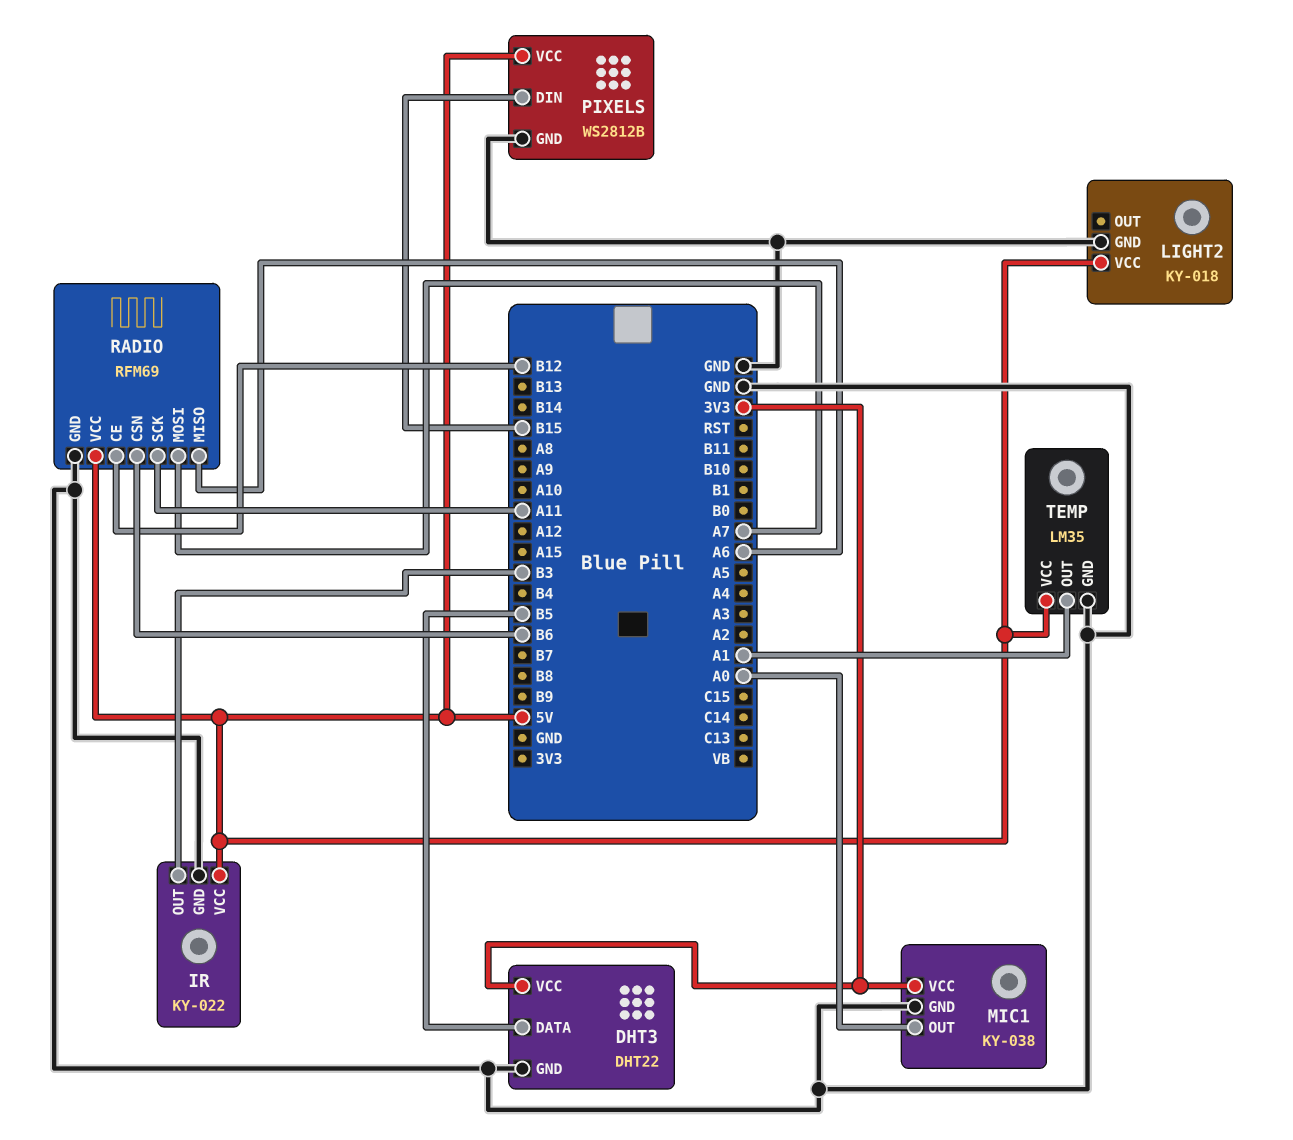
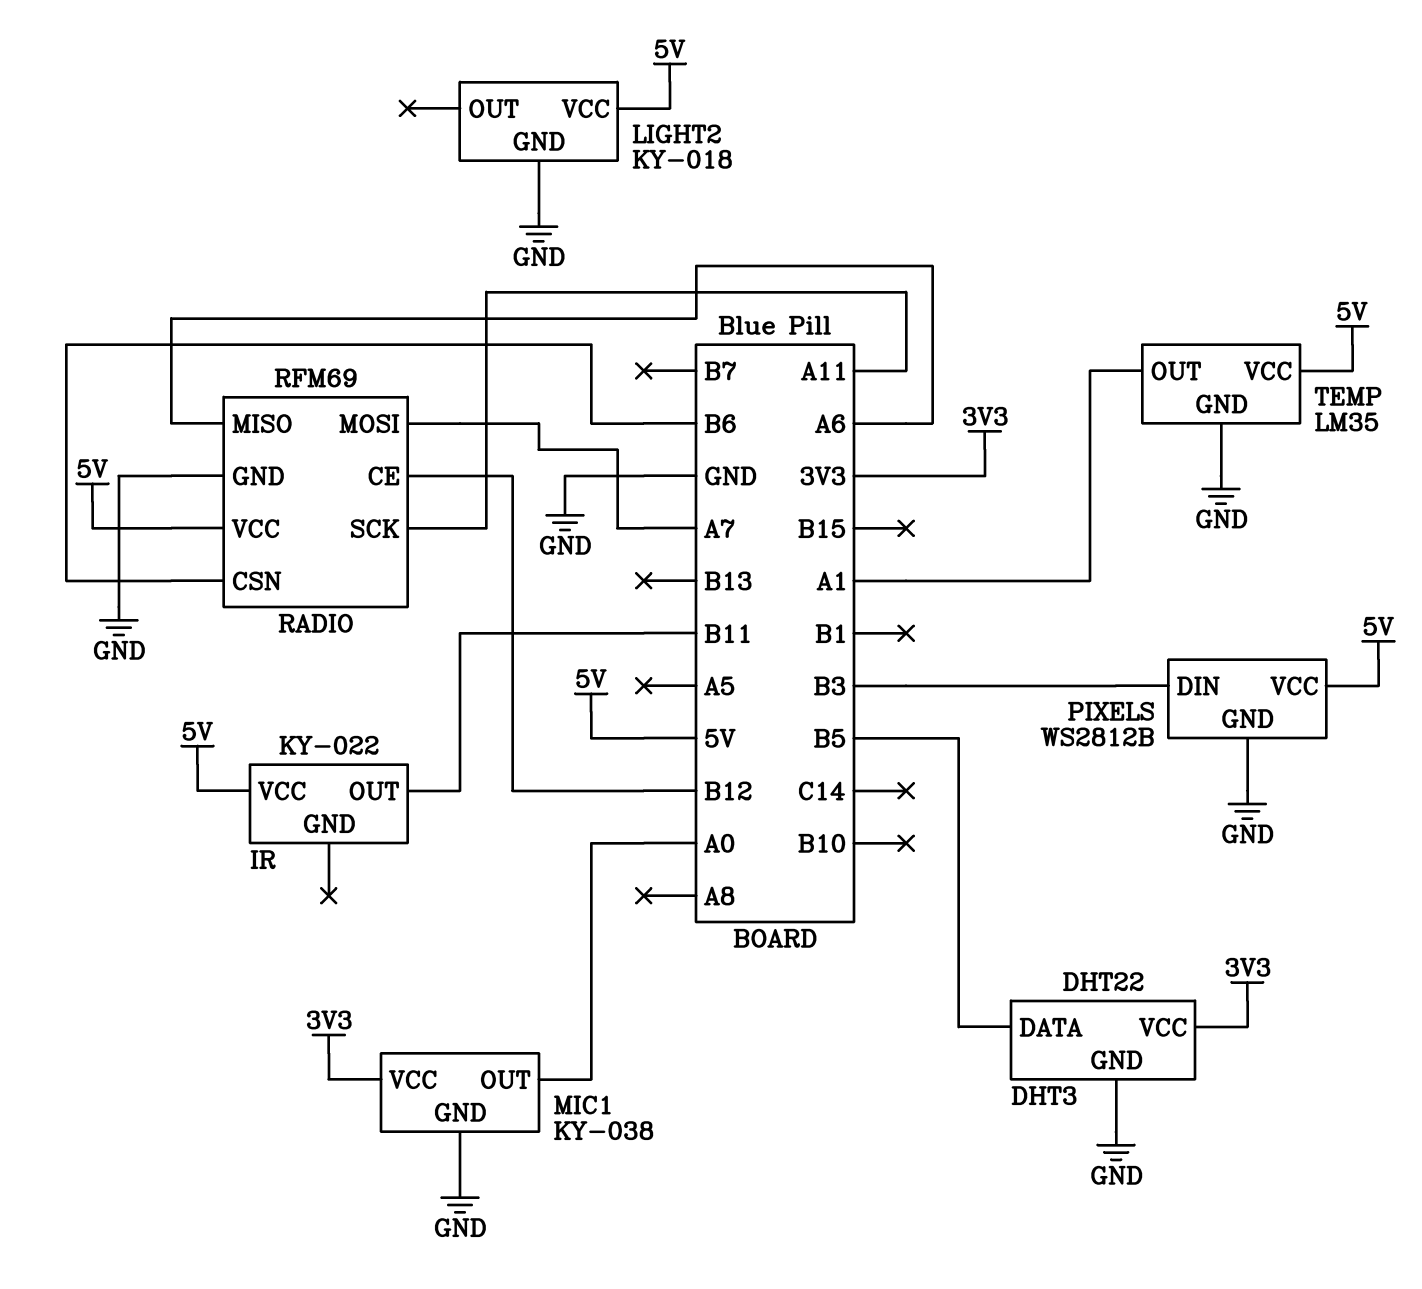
IR pin GND: GND -> none
IR pin OUT: B3 -> B11
PIXELS pin DIN: B15 -> B3

